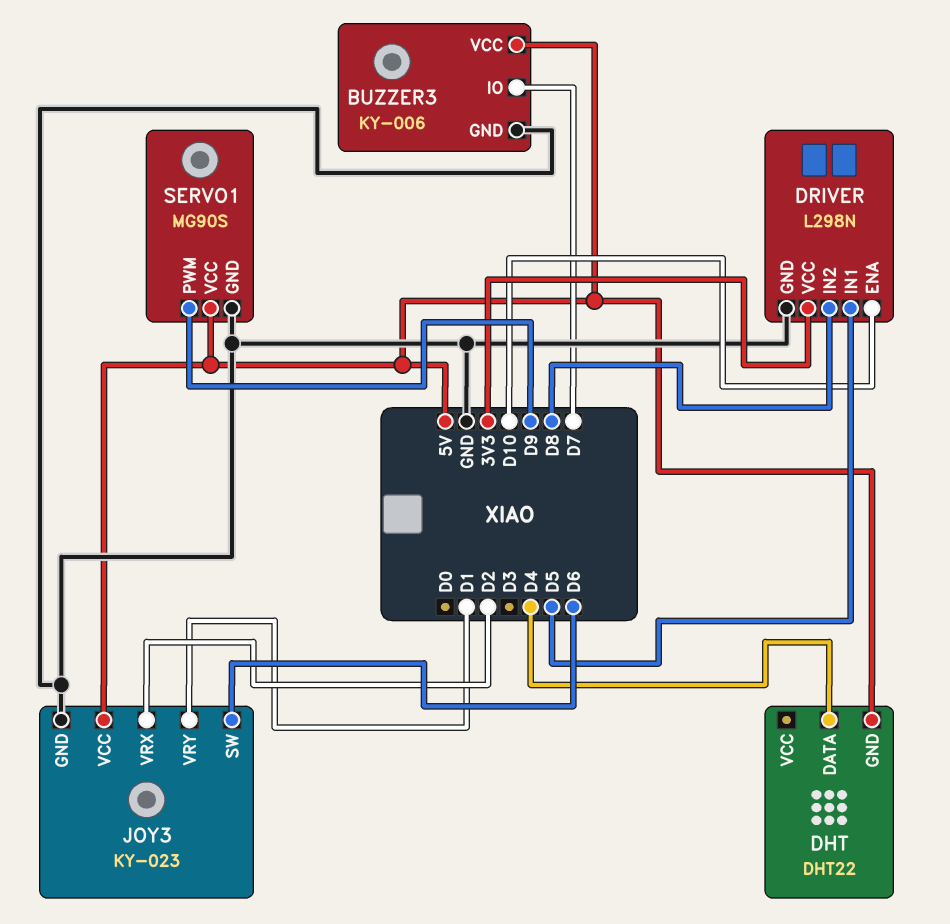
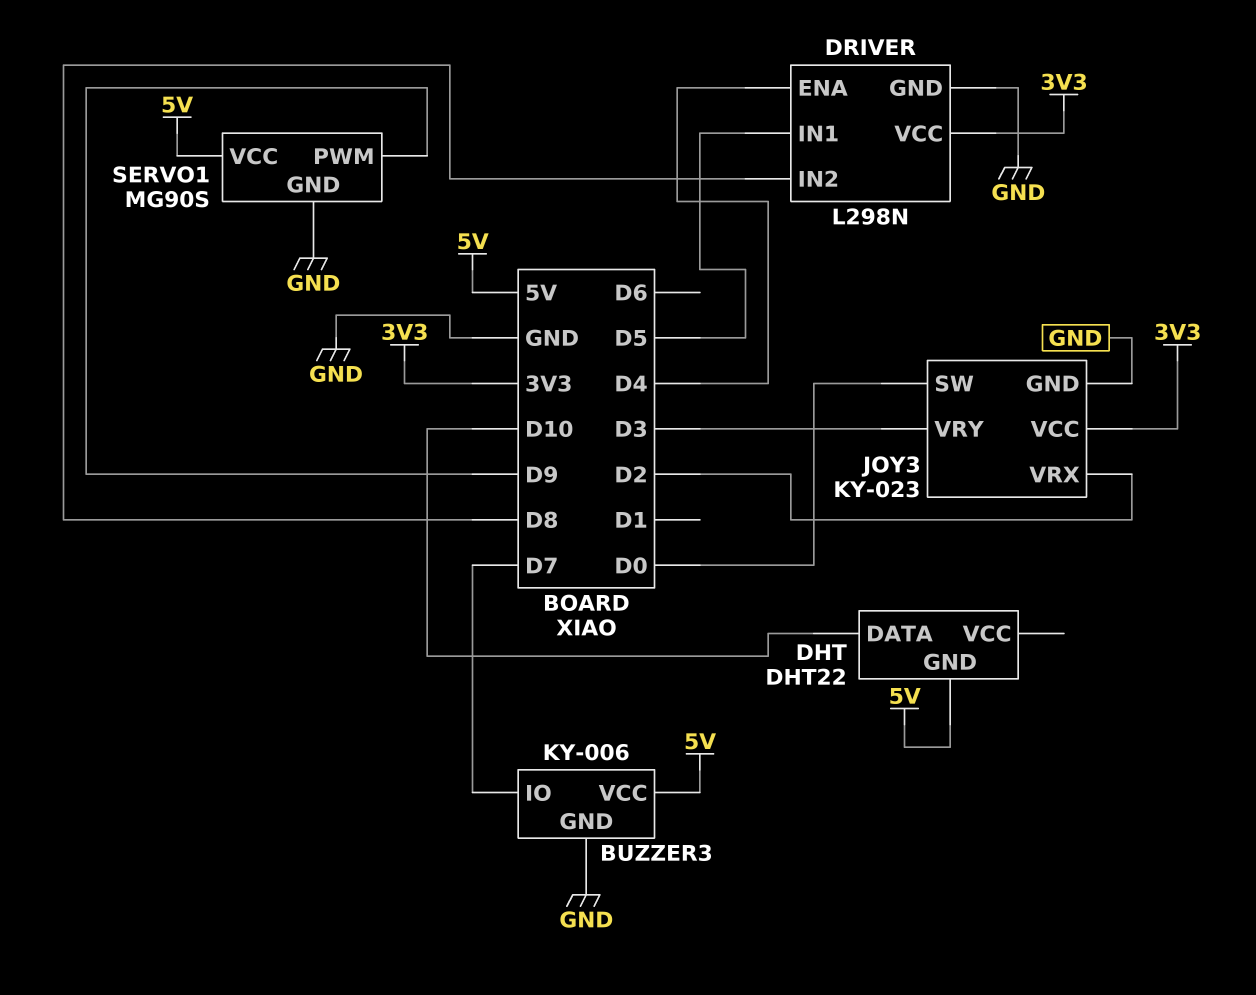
DHT pin DATA: D4 -> D10
DRIVER pin ENA: D10 -> D4
JOY3 pin SW: D6 -> D0
JOY3 pin VCC: 5V -> 3V3
JOY3 pin VRY: D1 -> D3

